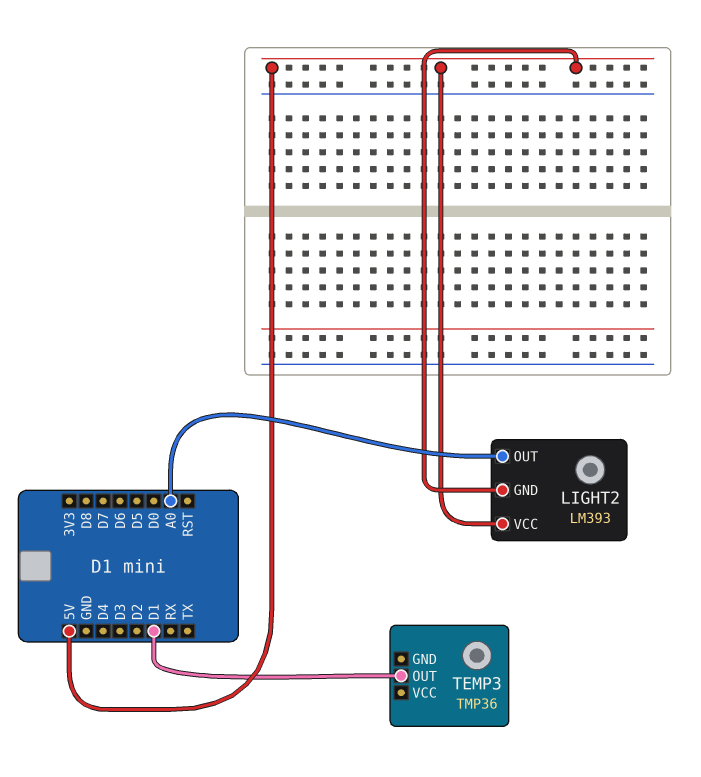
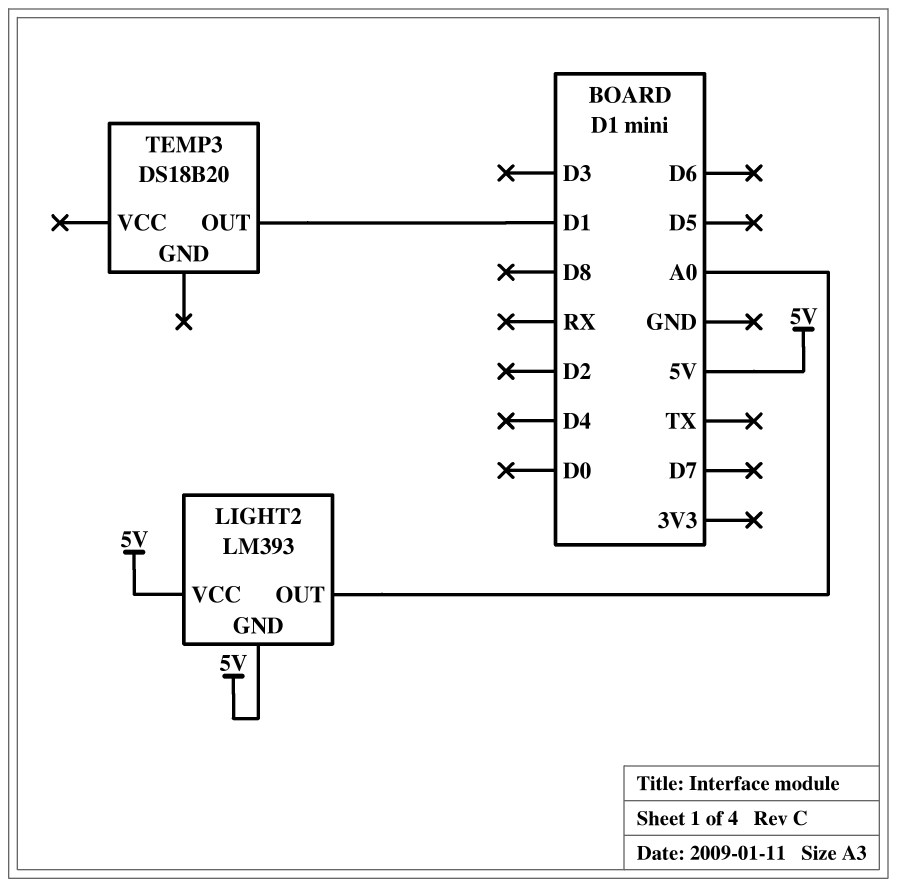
TEMP3: TMP36 -> DS18B20

